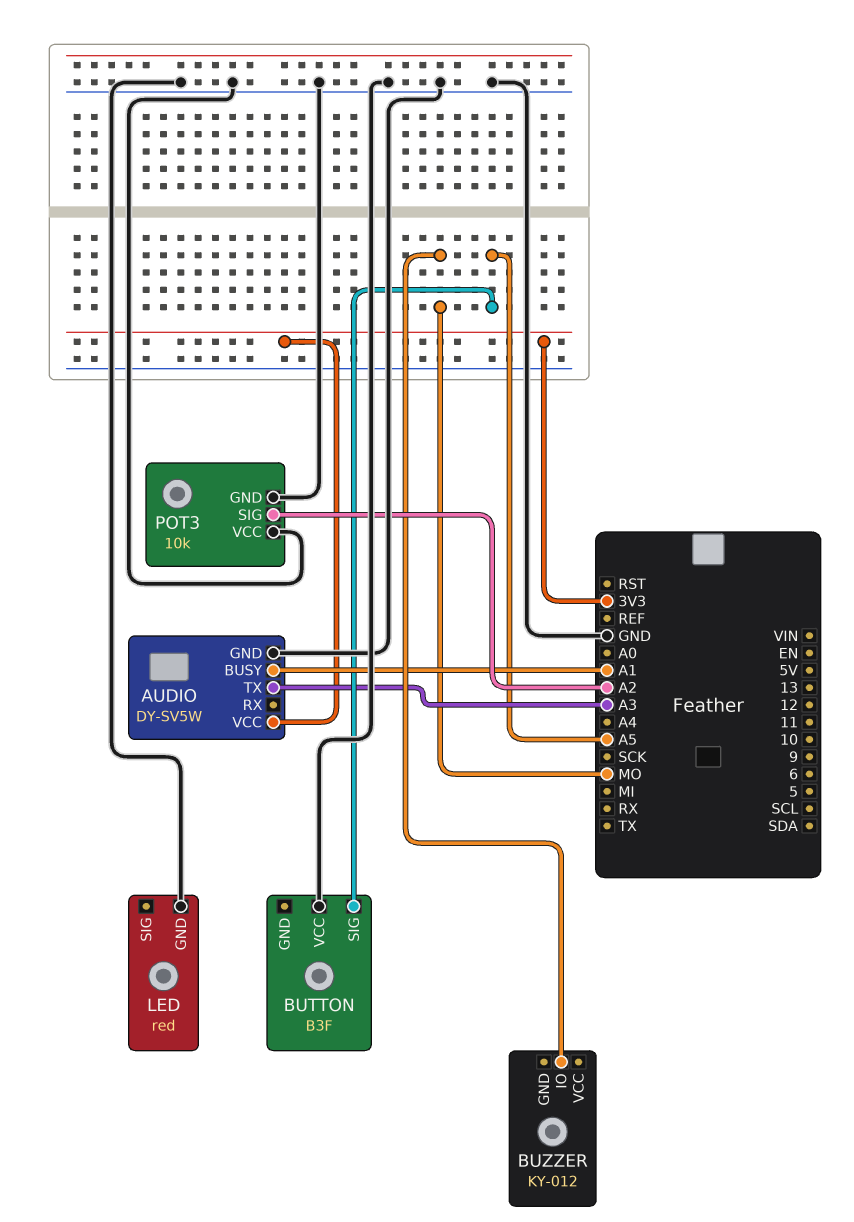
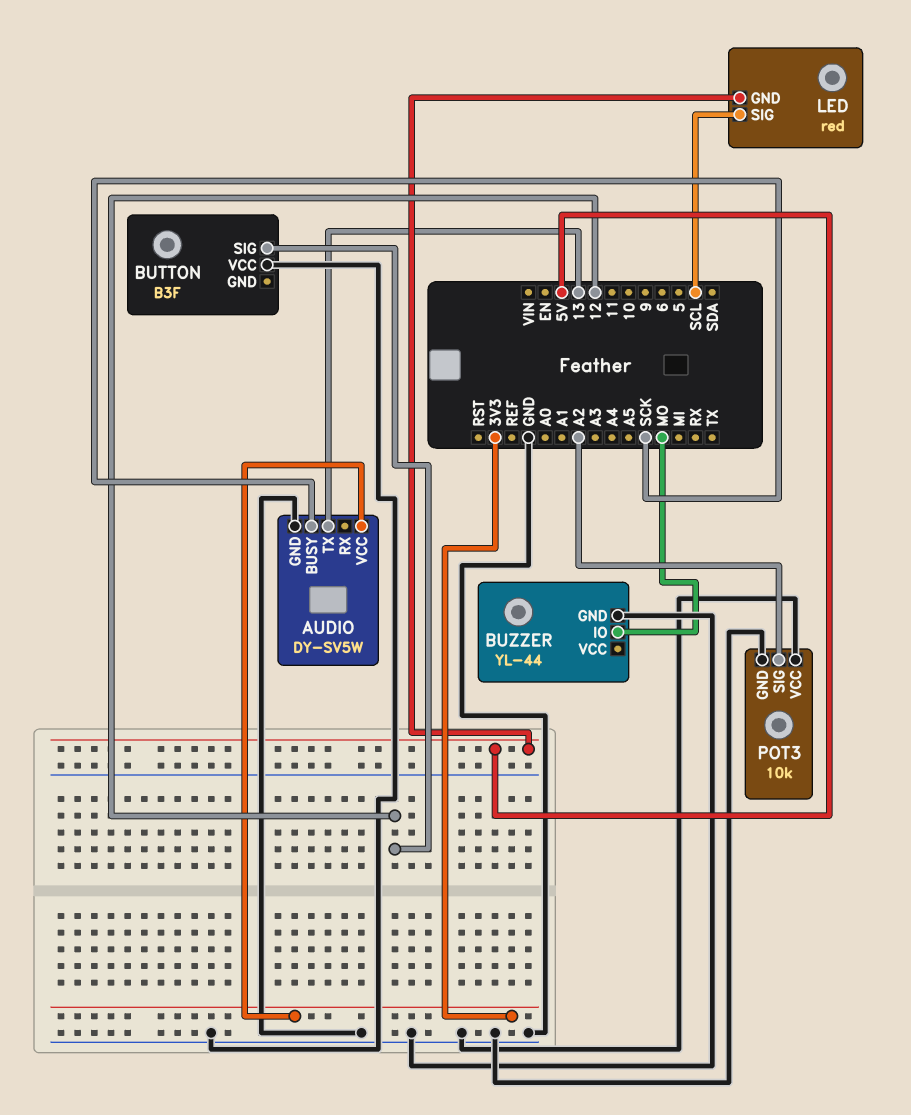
AUDIO pin BUSY: A1 -> SCK
AUDIO pin TX: A3 -> 13
BUTTON pin SIG: A5 -> 12
BUZZER: KY-012 -> YL-44
BUZZER pin GND: none -> GND
LED pin GND: GND -> 5V
LED pin SIG: none -> SCL

